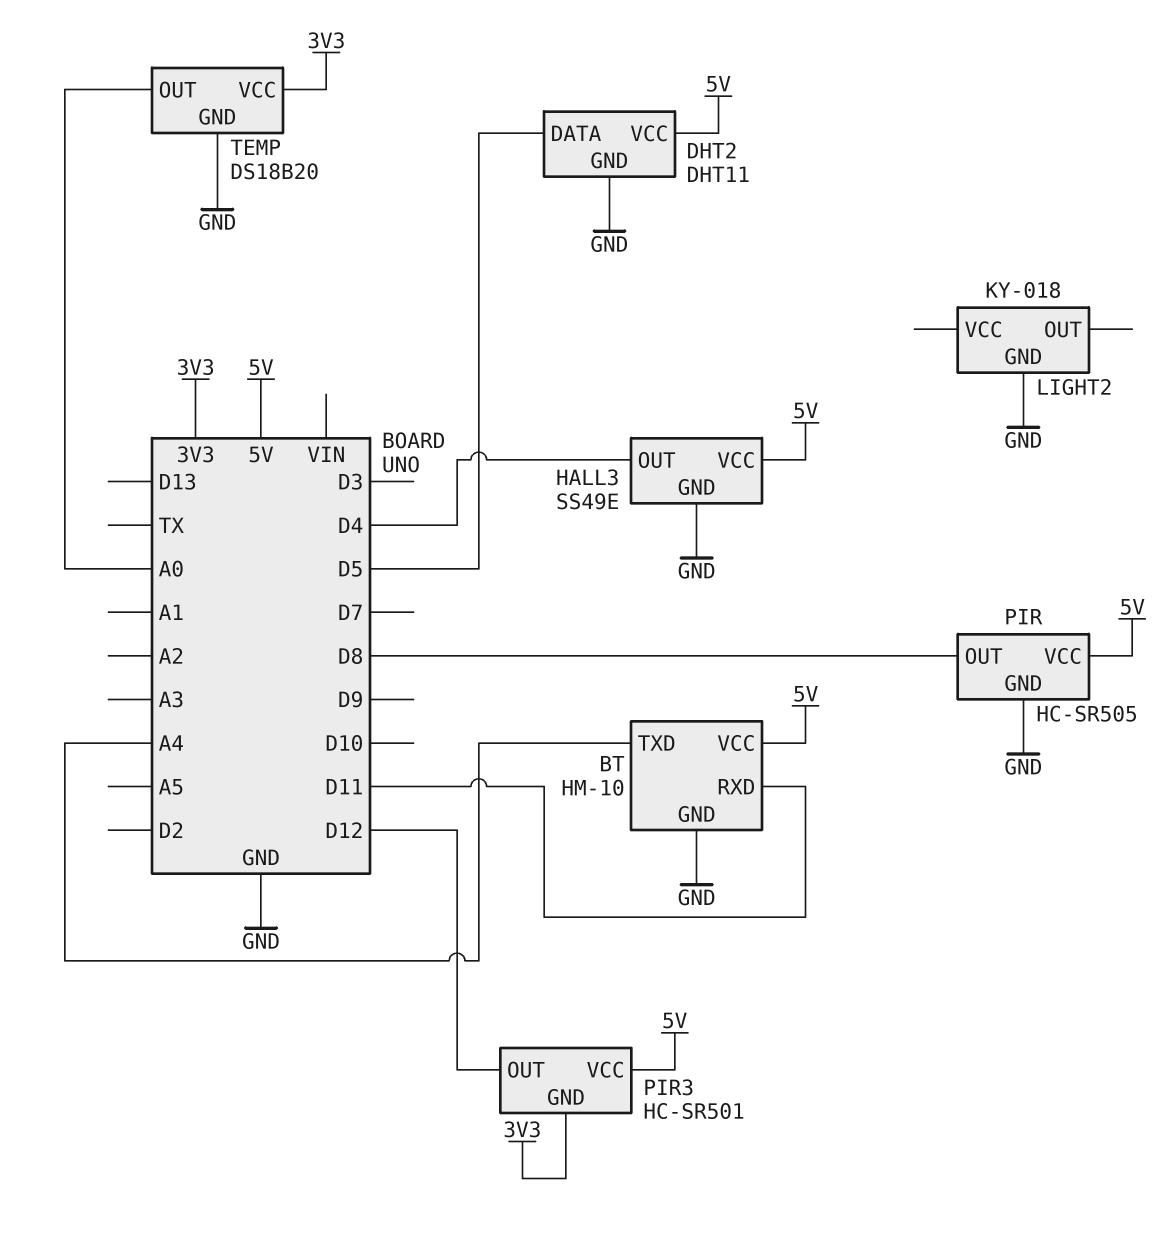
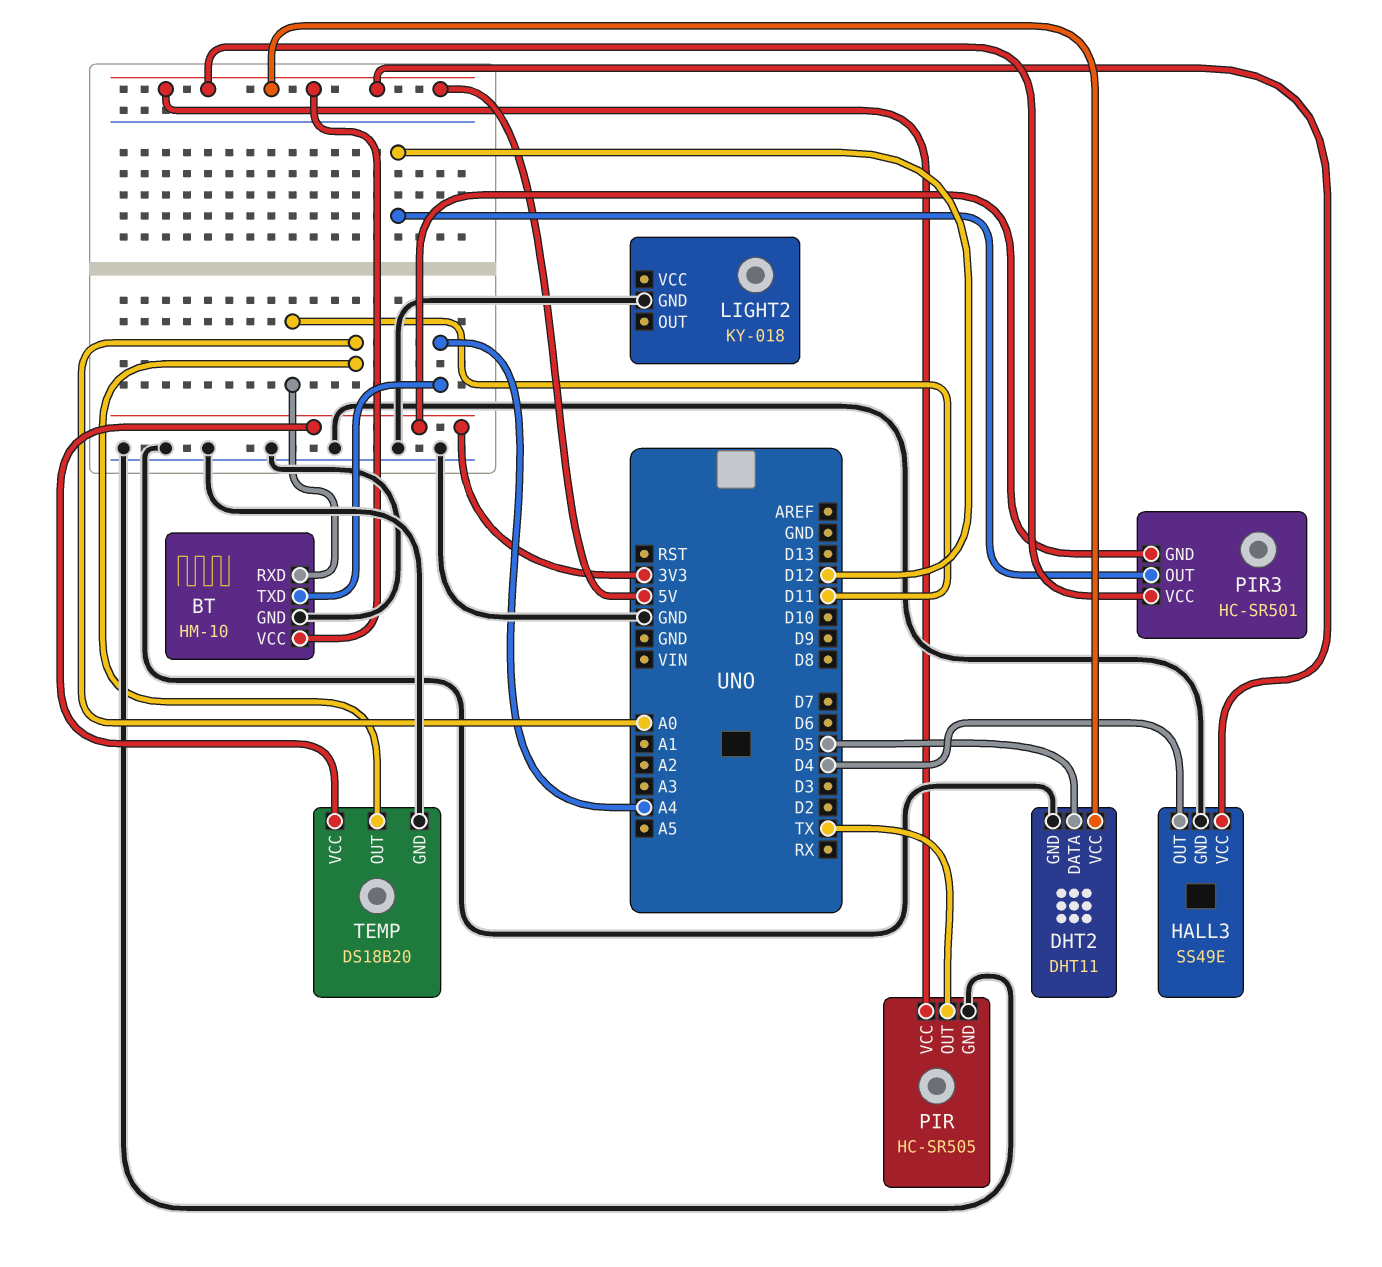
PIR pin OUT: D8 -> TX

